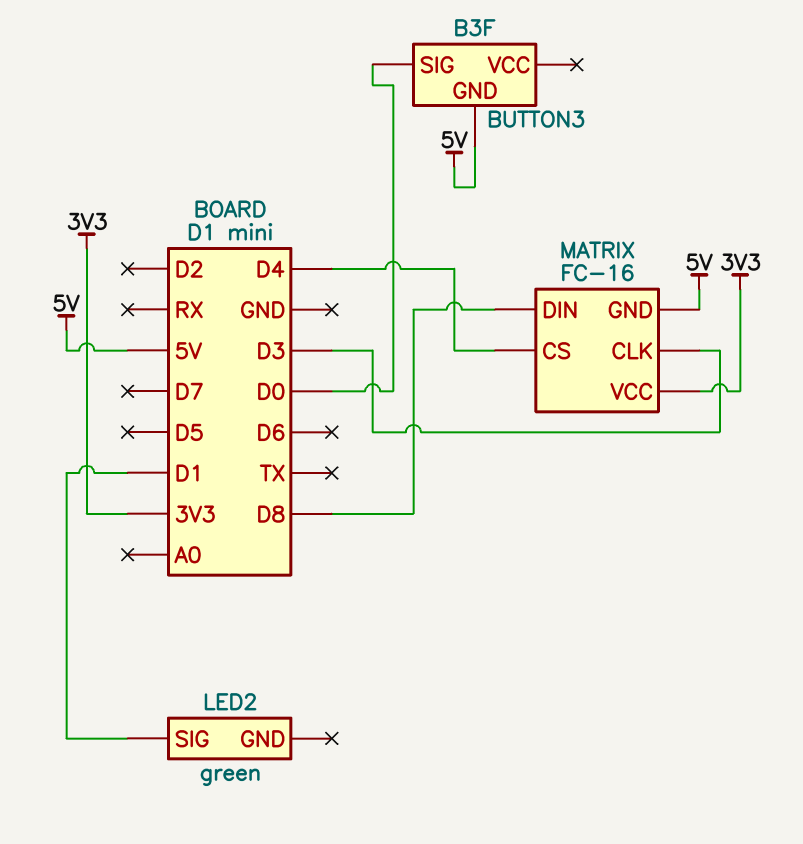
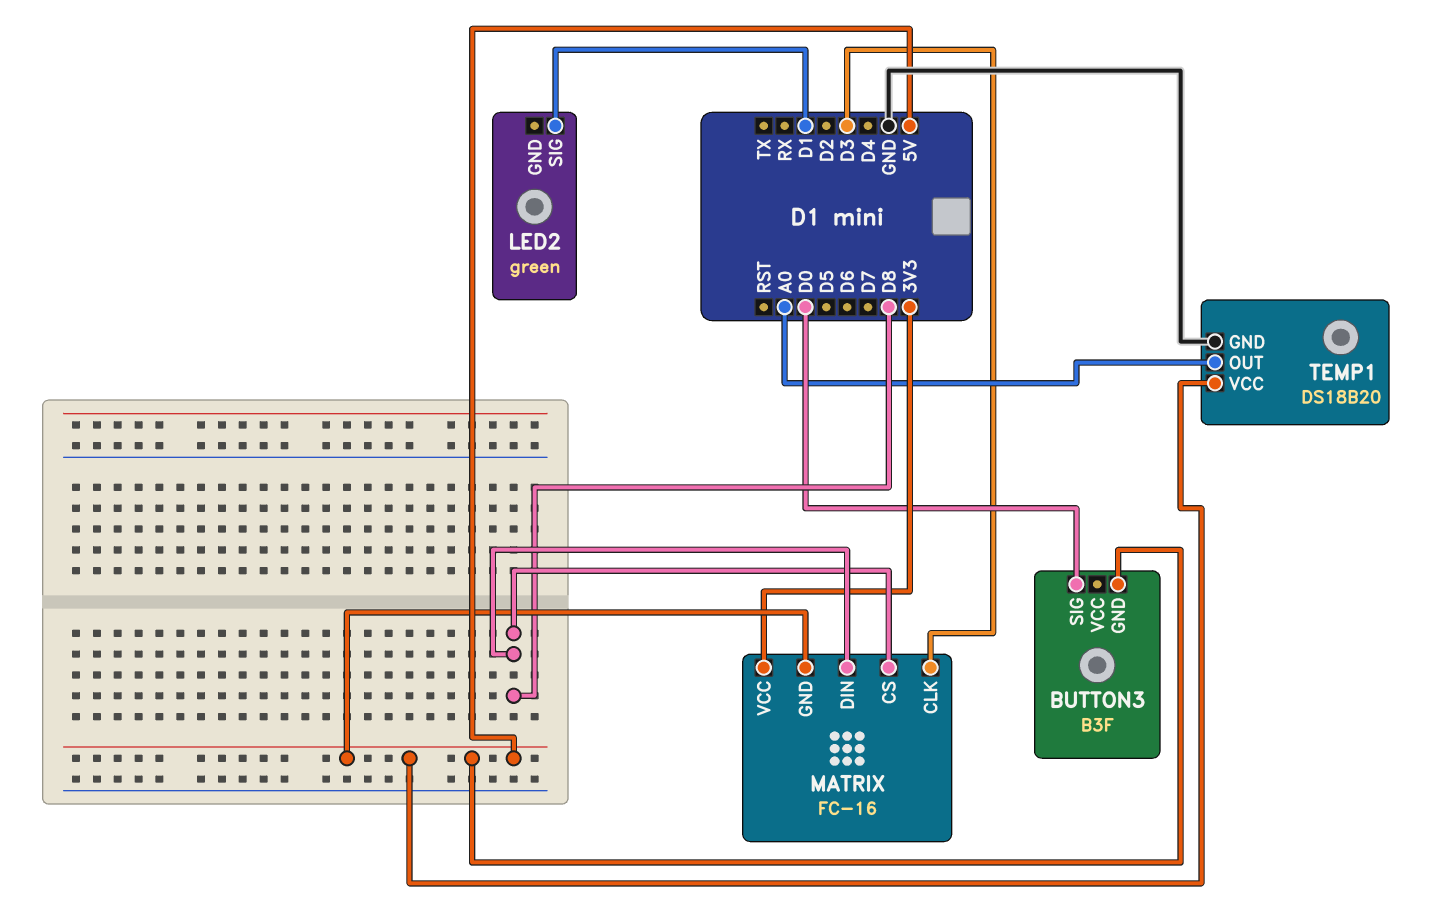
MATRIX pin CS: D4 -> D8
TEMP1: none -> DS18B20
TEMP1 pin GND: none -> GND
TEMP1 pin OUT: none -> A0
TEMP1 pin VCC: none -> 5V

